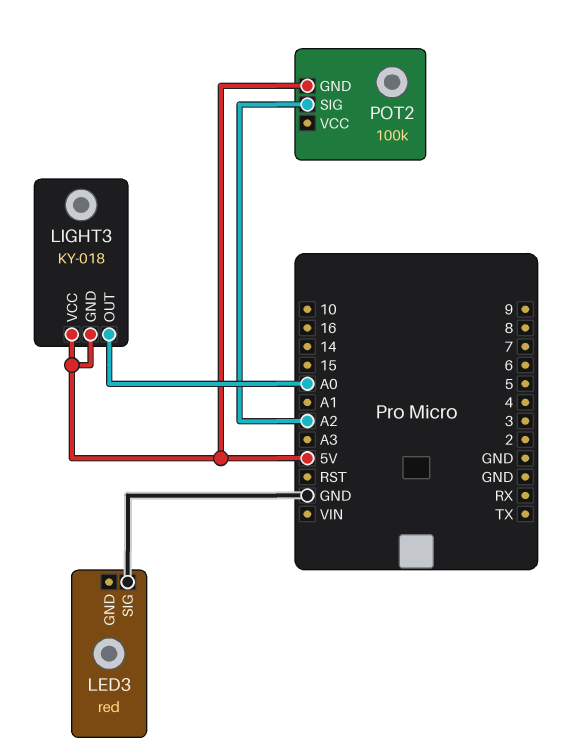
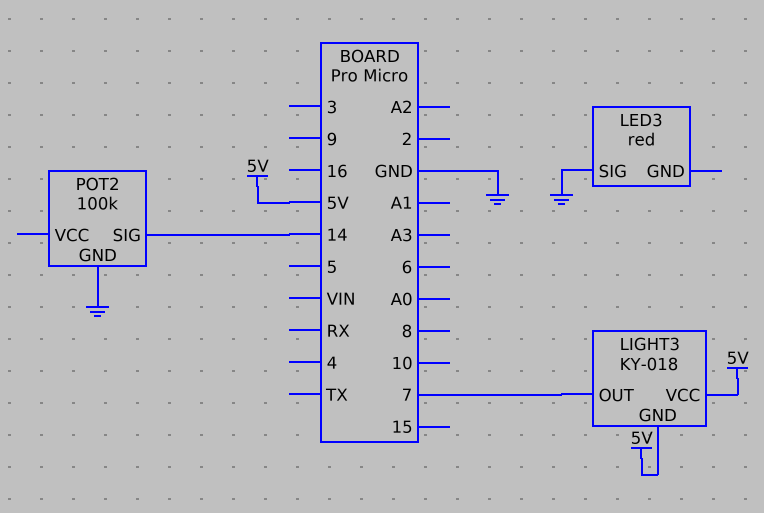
LIGHT3 pin OUT: A0 -> 7
POT2 pin GND: 5V -> GND
POT2 pin SIG: A2 -> 14

